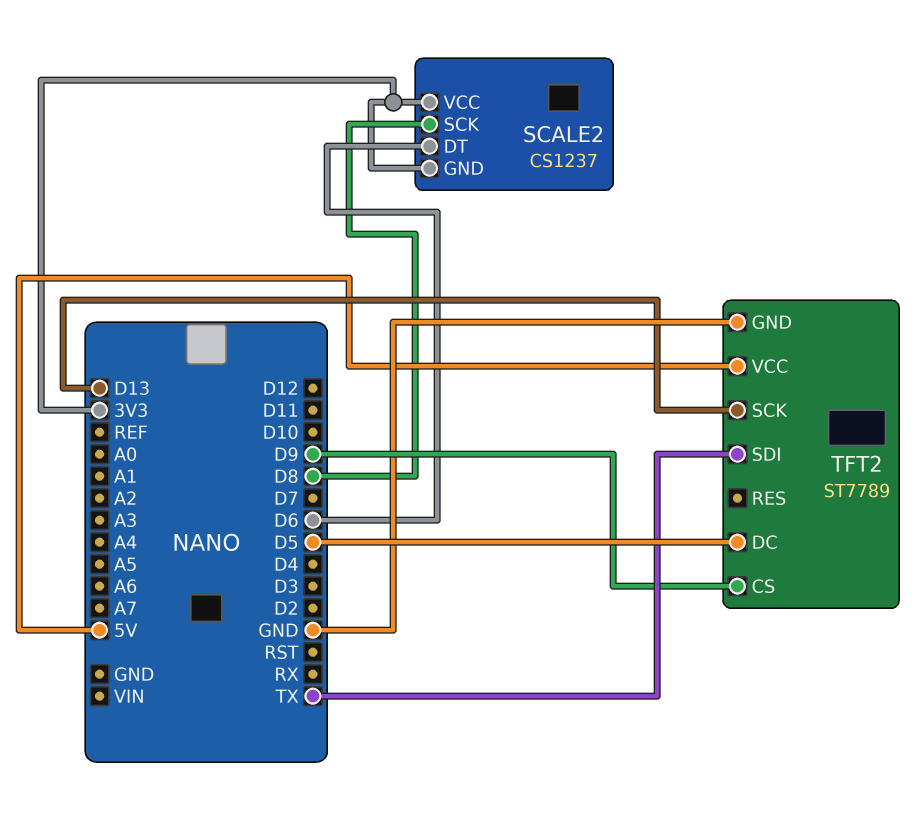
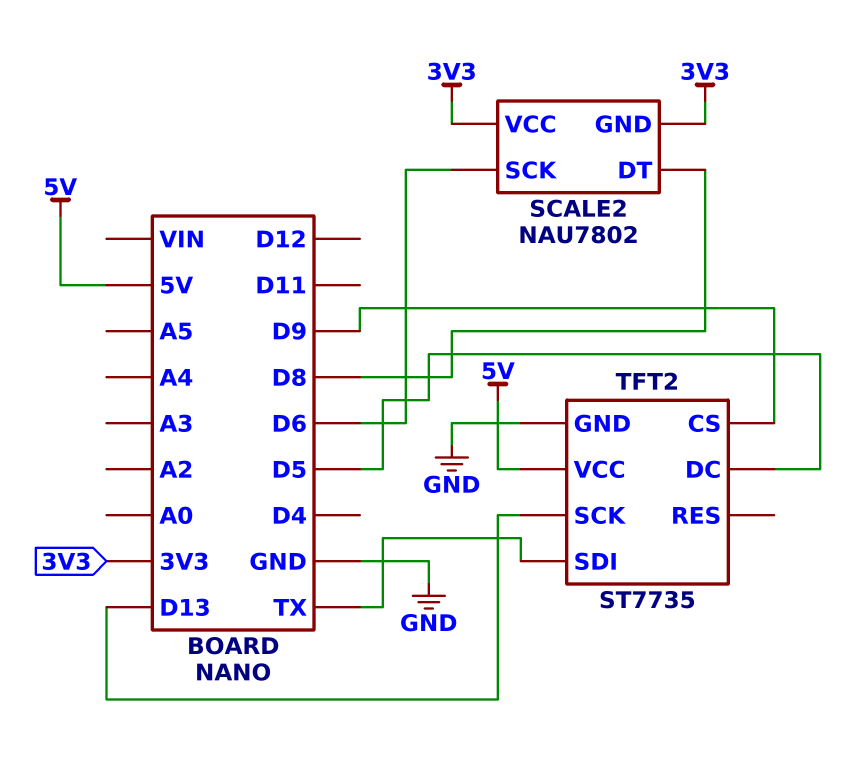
SCALE2: CS1237 -> NAU7802
SCALE2 pin DT: D6 -> D8
SCALE2 pin SCK: D8 -> D6
TFT2: ST7789 -> ST7735

